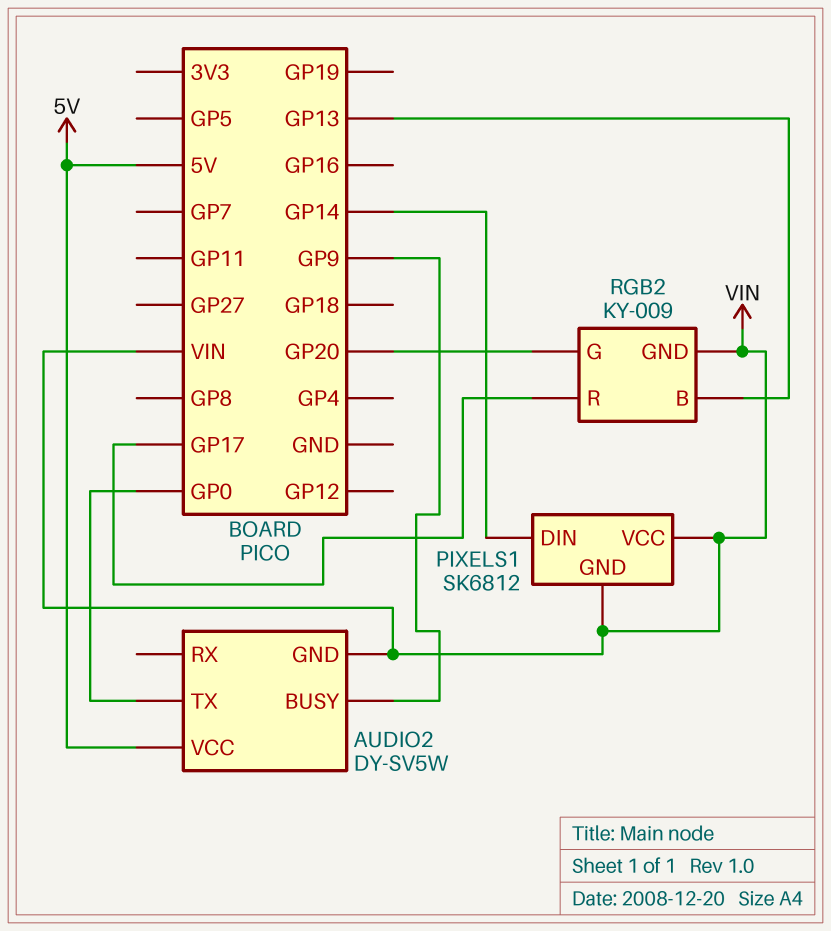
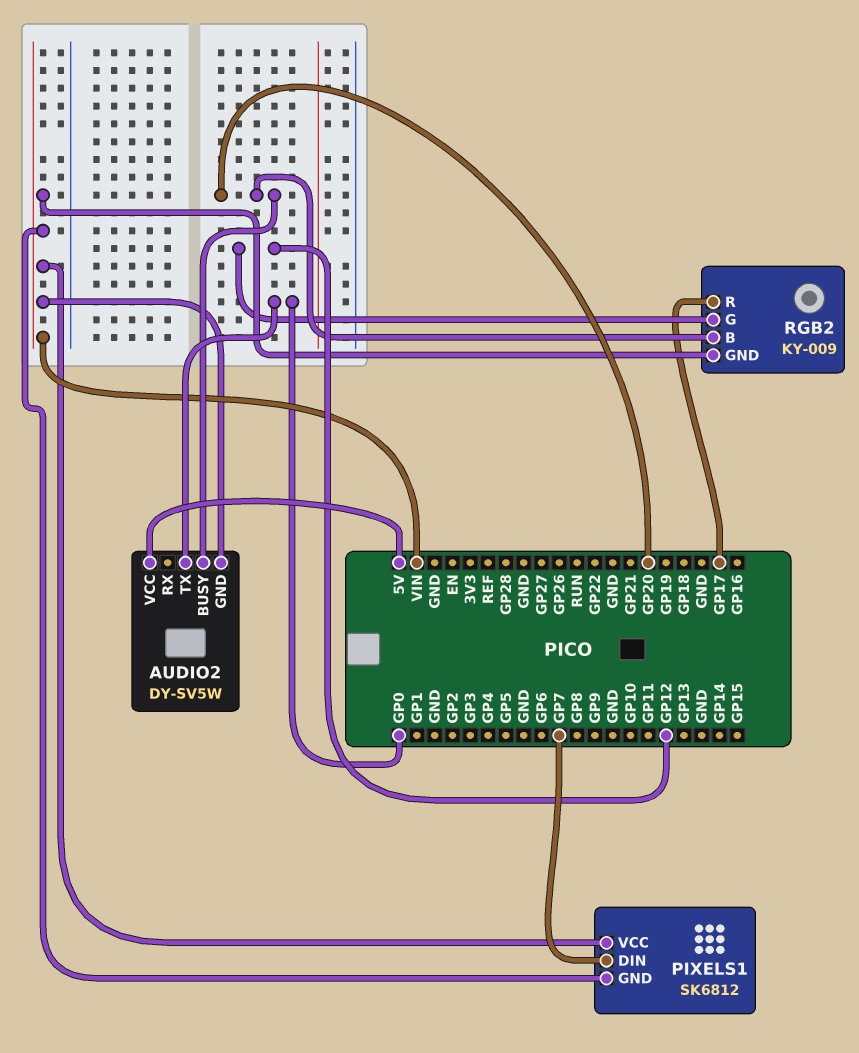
AUDIO2 pin BUSY: GP9 -> GP20
PIXELS1 pin DIN: GP14 -> GP7
RGB2 pin B: GP13 -> GP20
RGB2 pin G: GP20 -> GP12

